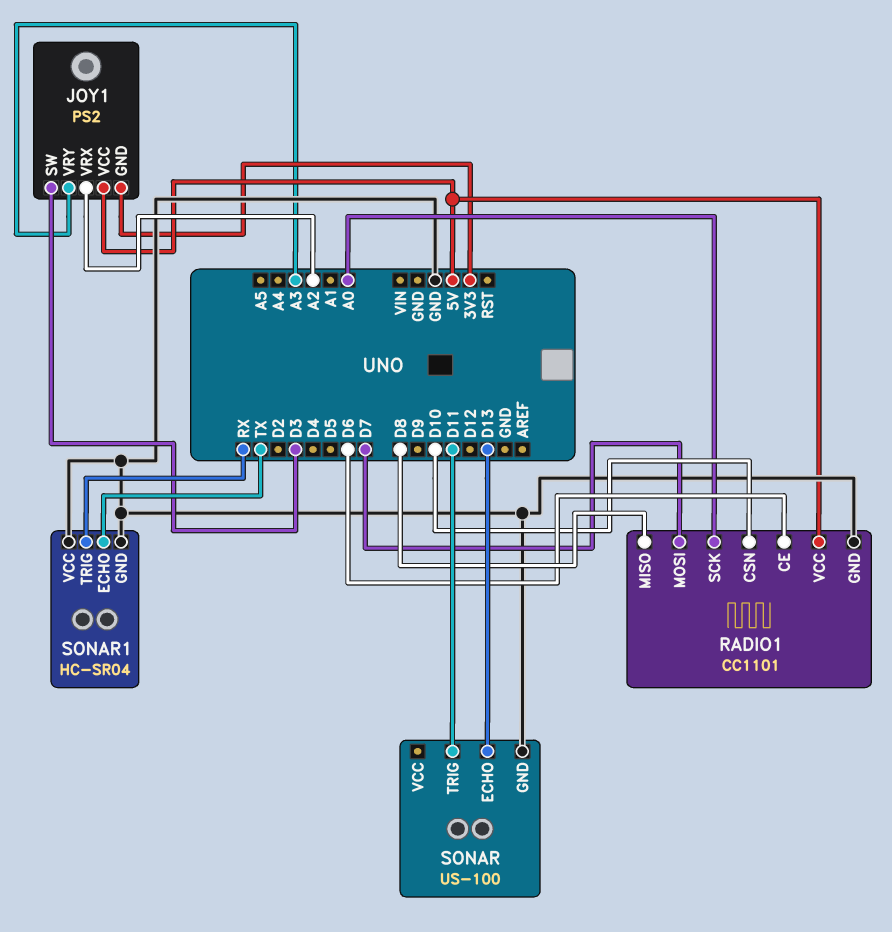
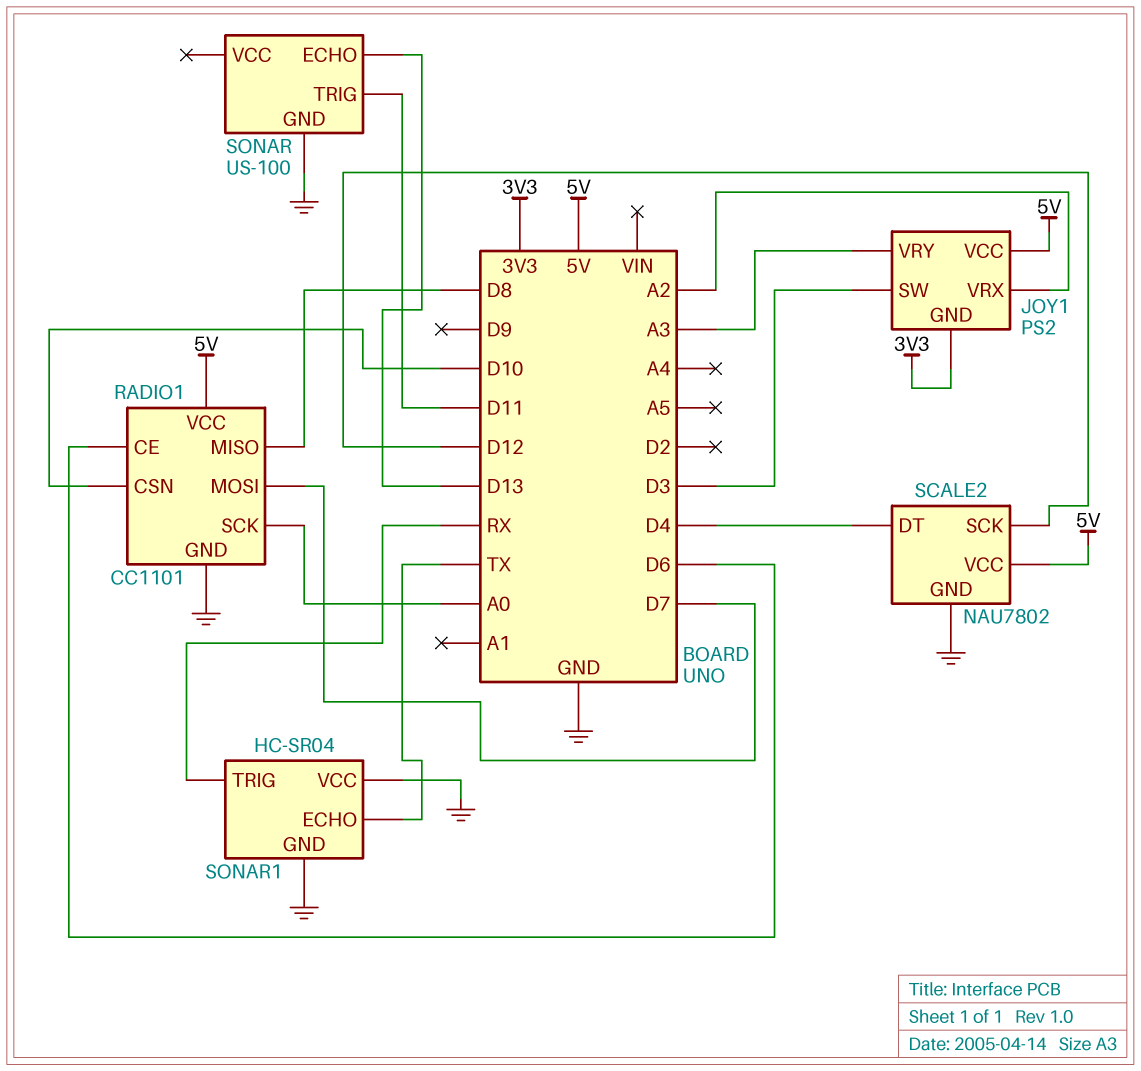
SCALE2: none -> NAU7802
SCALE2 pin DT: none -> D4
SCALE2 pin GND: none -> GND
SCALE2 pin SCK: none -> D12
SCALE2 pin VCC: none -> 5V

